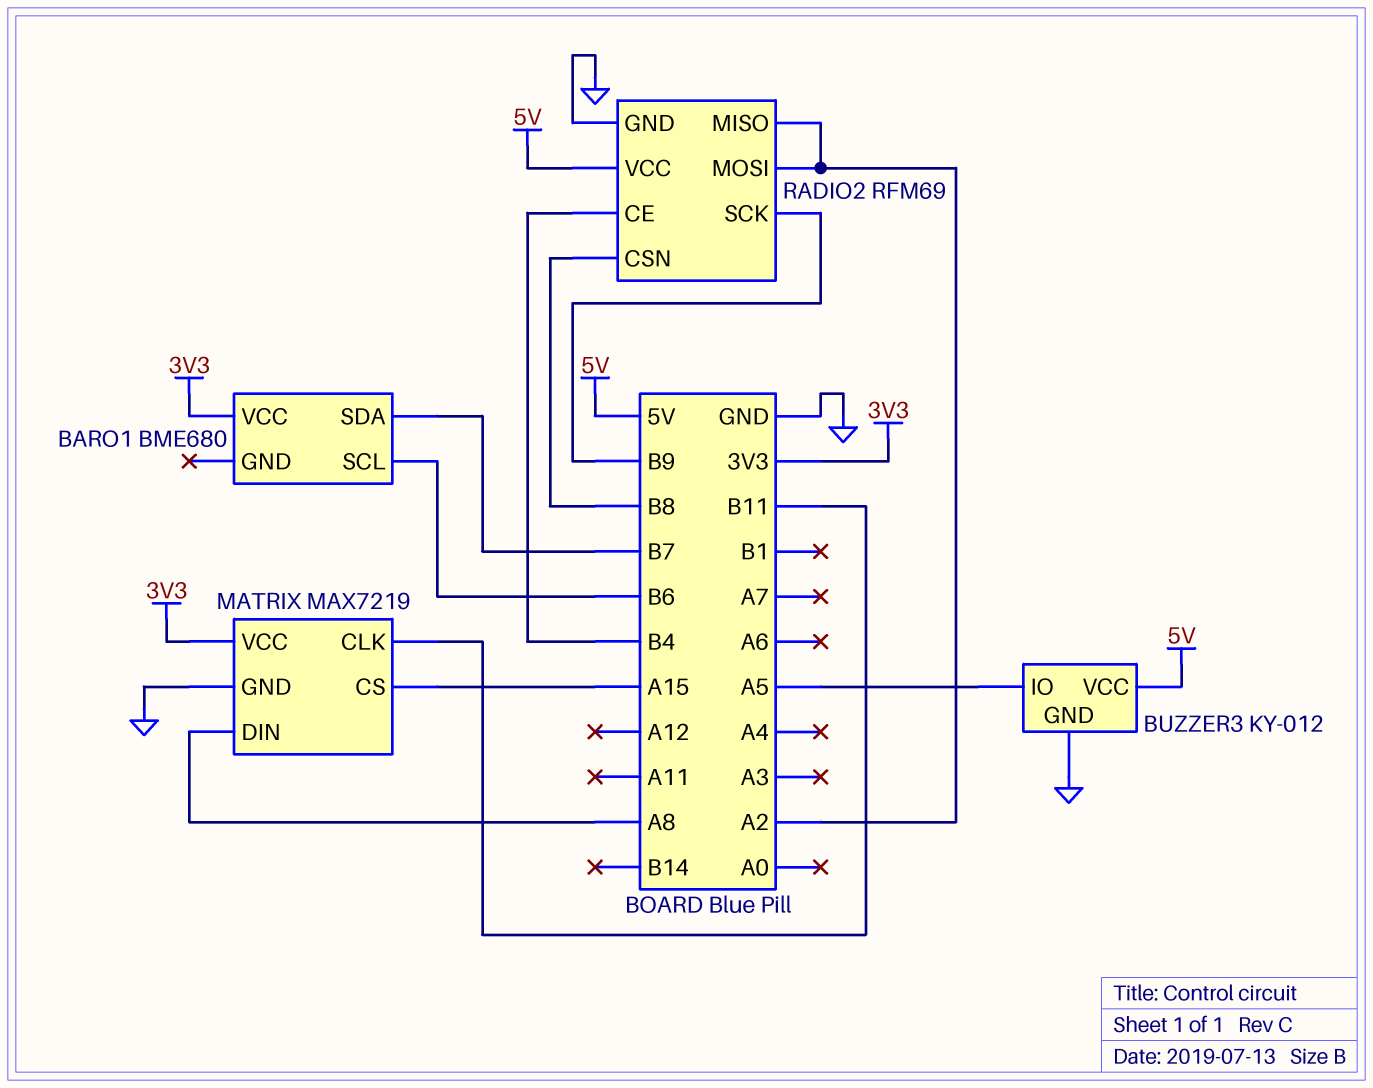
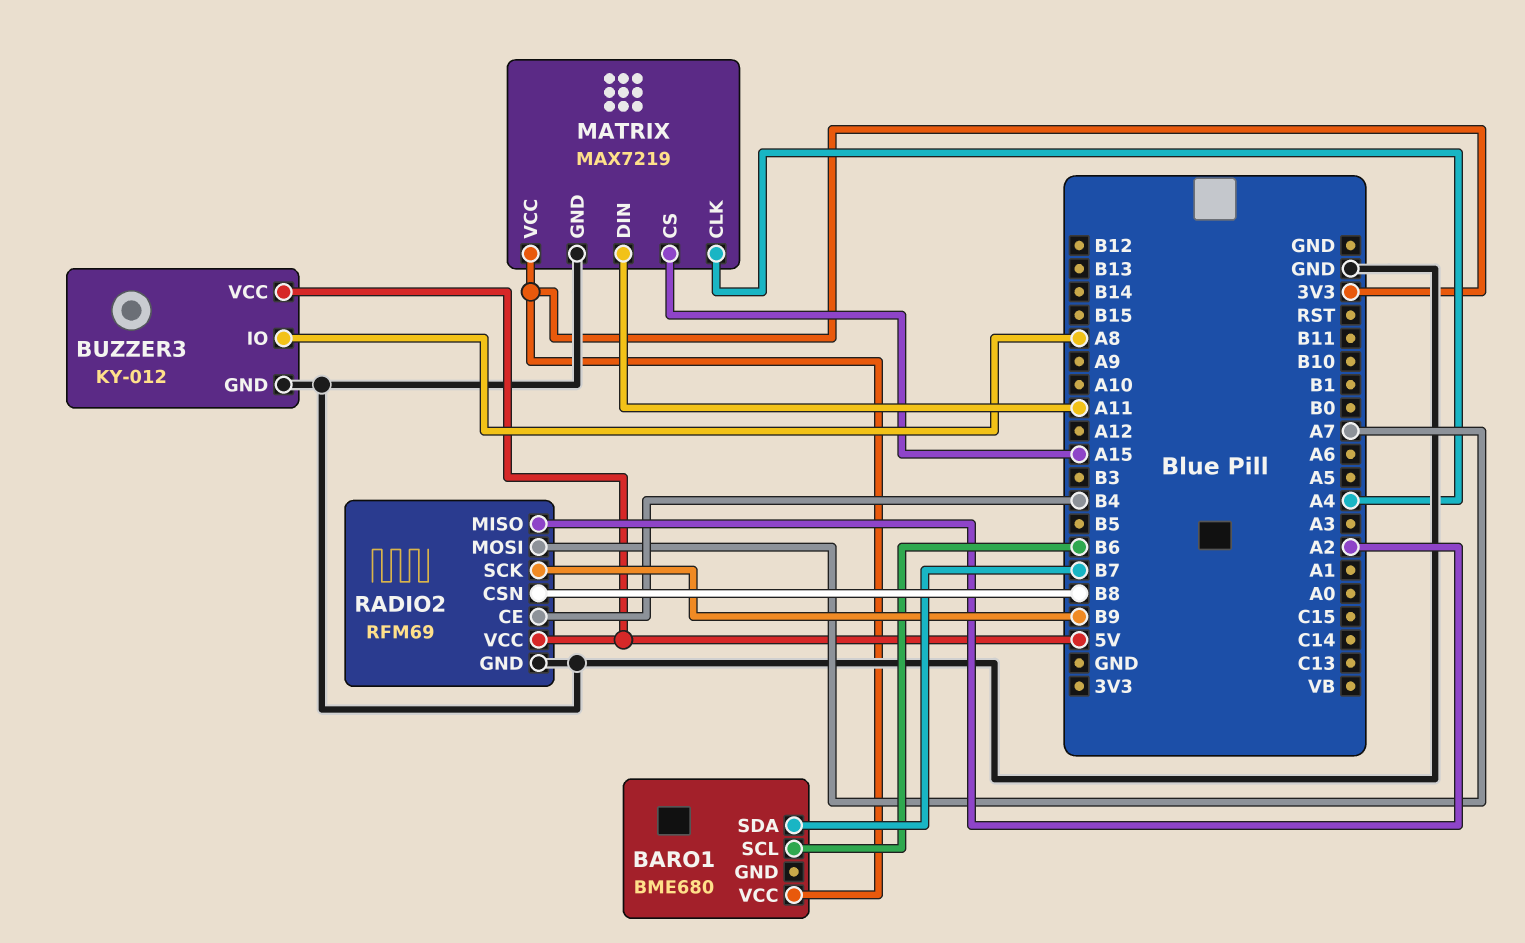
BUZZER3 pin IO: A5 -> A8
MATRIX pin CLK: B11 -> A4
MATRIX pin DIN: A8 -> A11
RADIO2 pin MOSI: A2 -> A7

